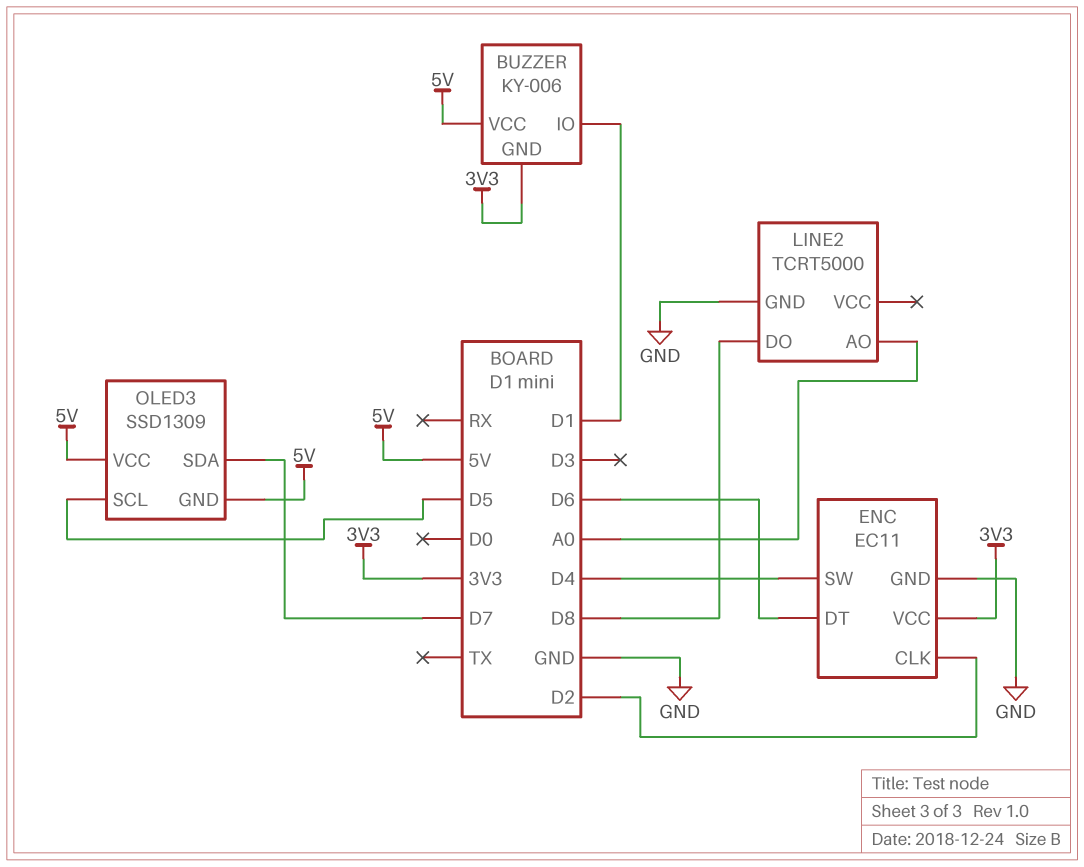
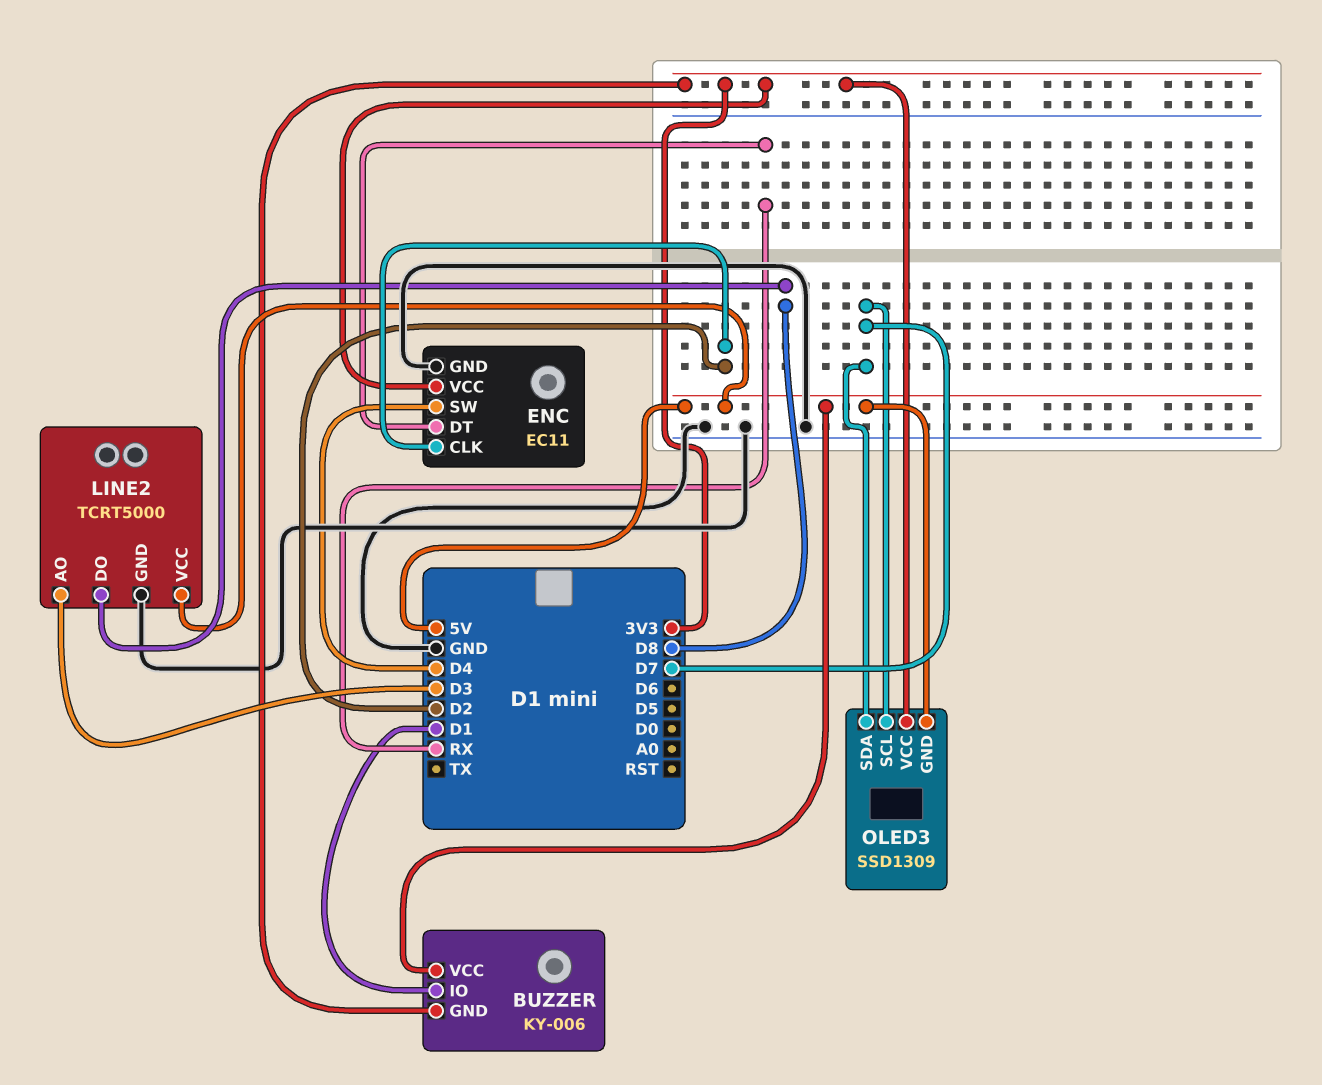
ENC pin DT: D6 -> RX
LINE2 pin AO: A0 -> D3
LINE2 pin VCC: none -> 5V
OLED3 pin SCL: D5 -> D7
OLED3 pin VCC: 5V -> 3V3

